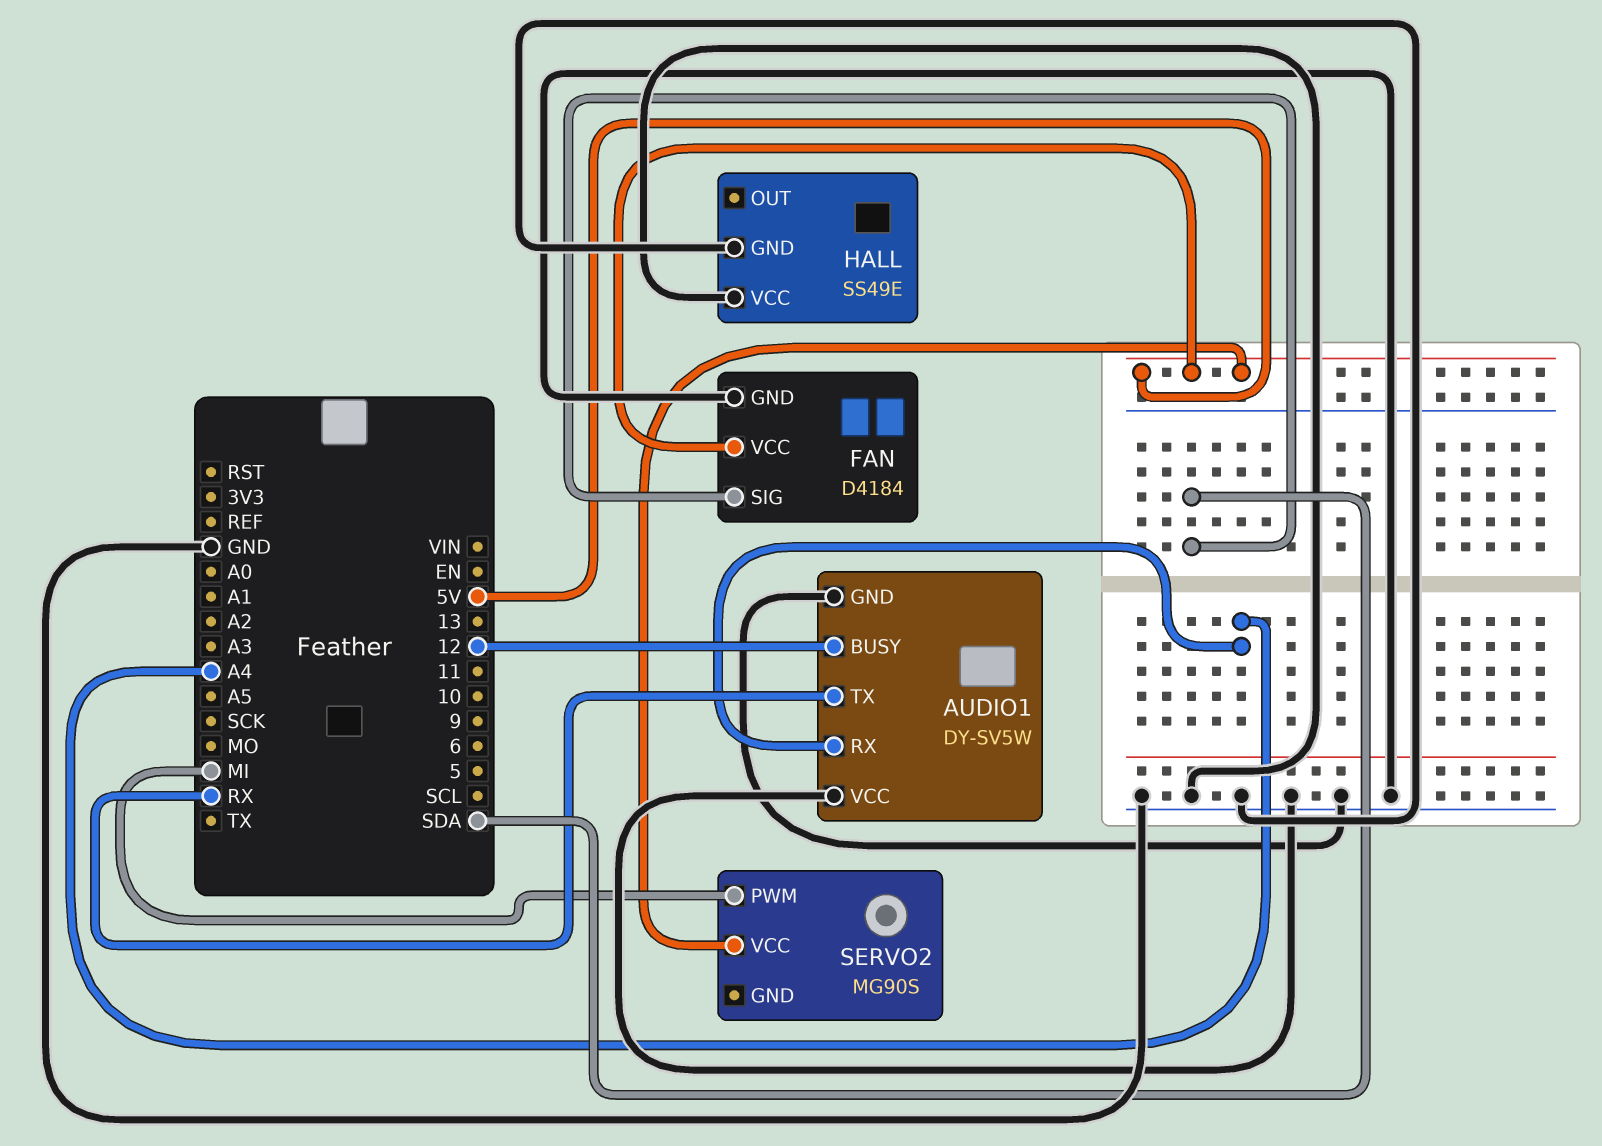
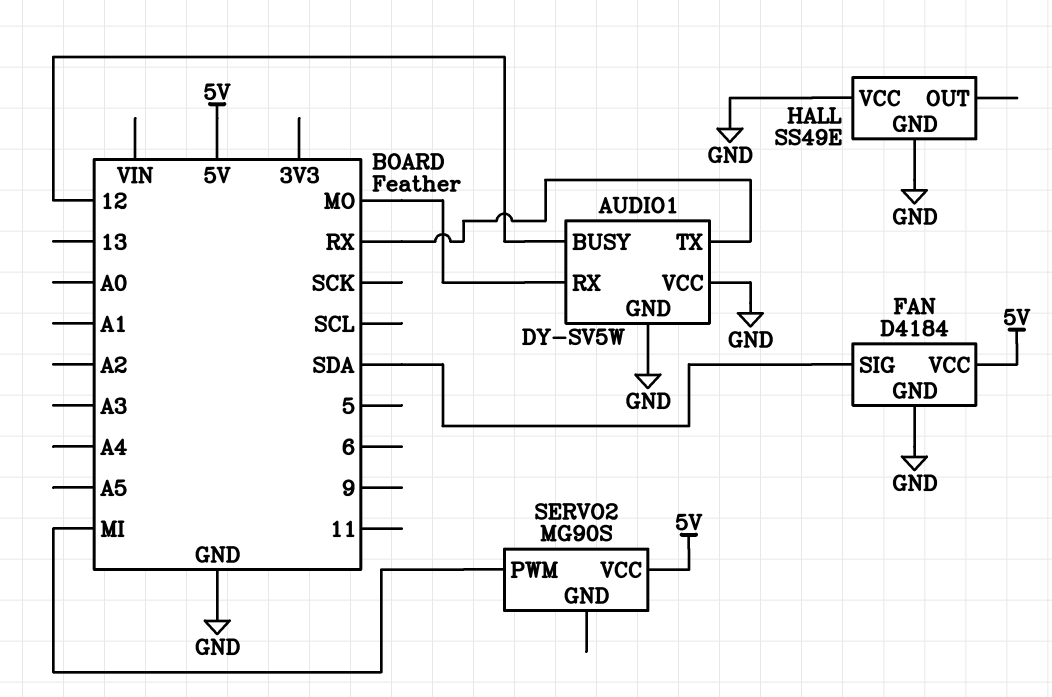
AUDIO1 pin RX: A4 -> MO

